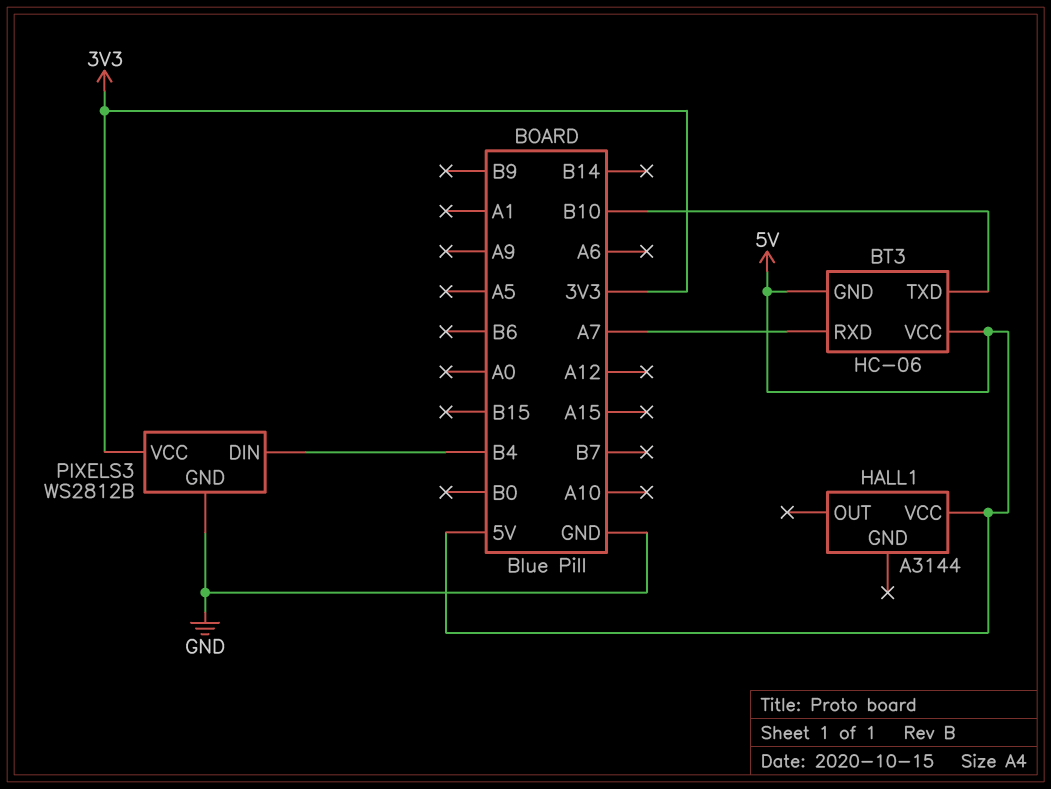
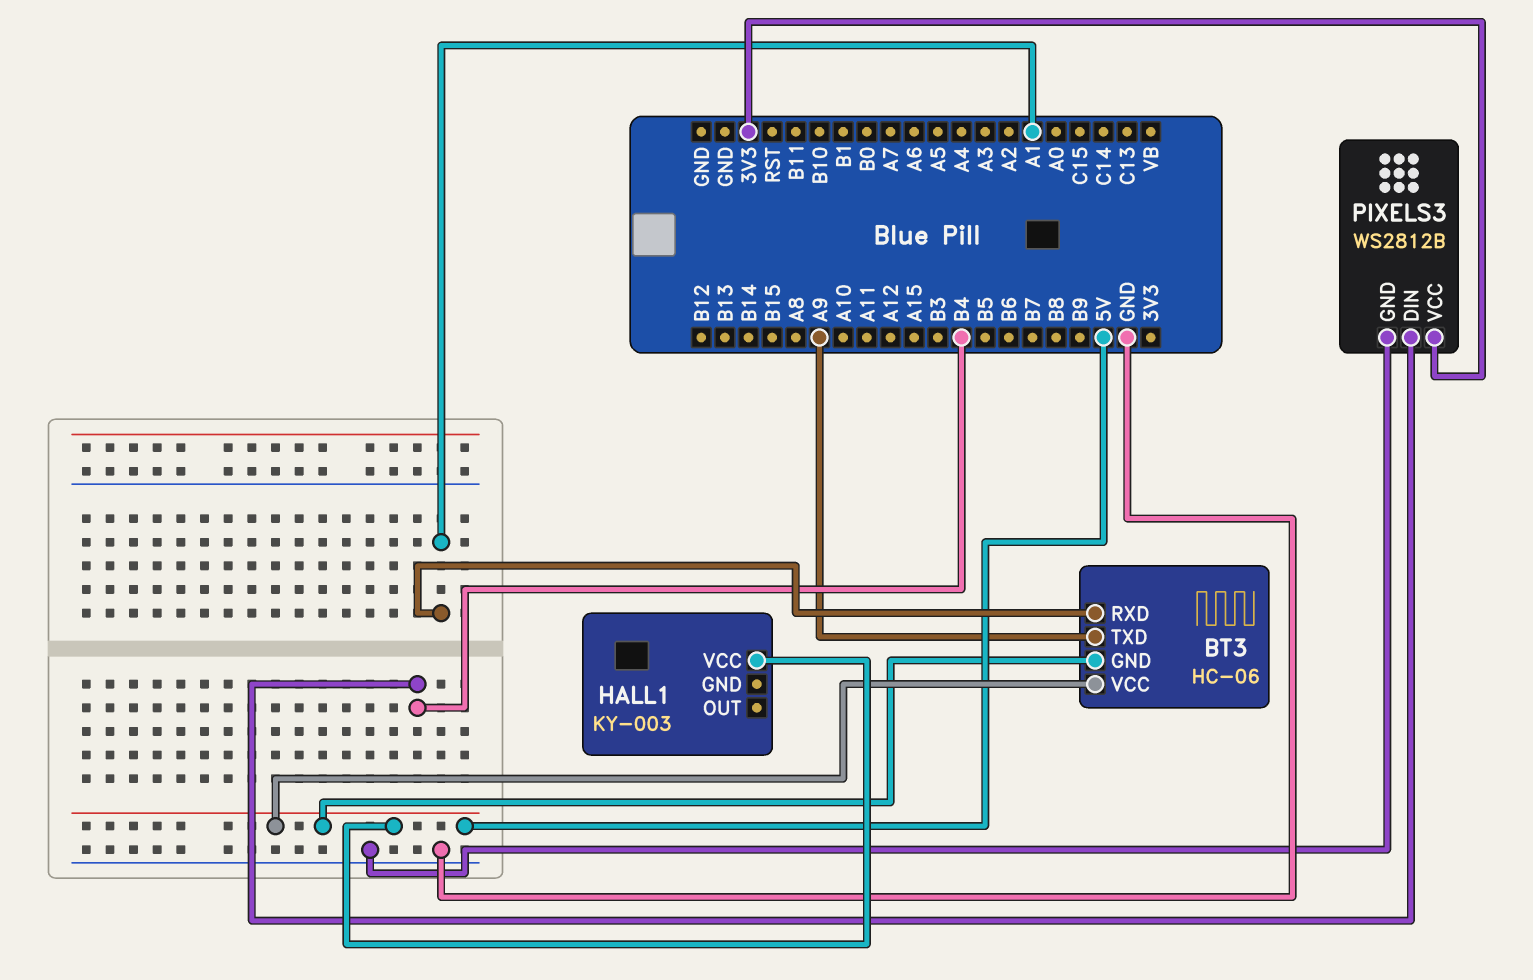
BT3 pin RXD: A7 -> A1
BT3 pin TXD: B10 -> A9
HALL1: A3144 -> KY-003

